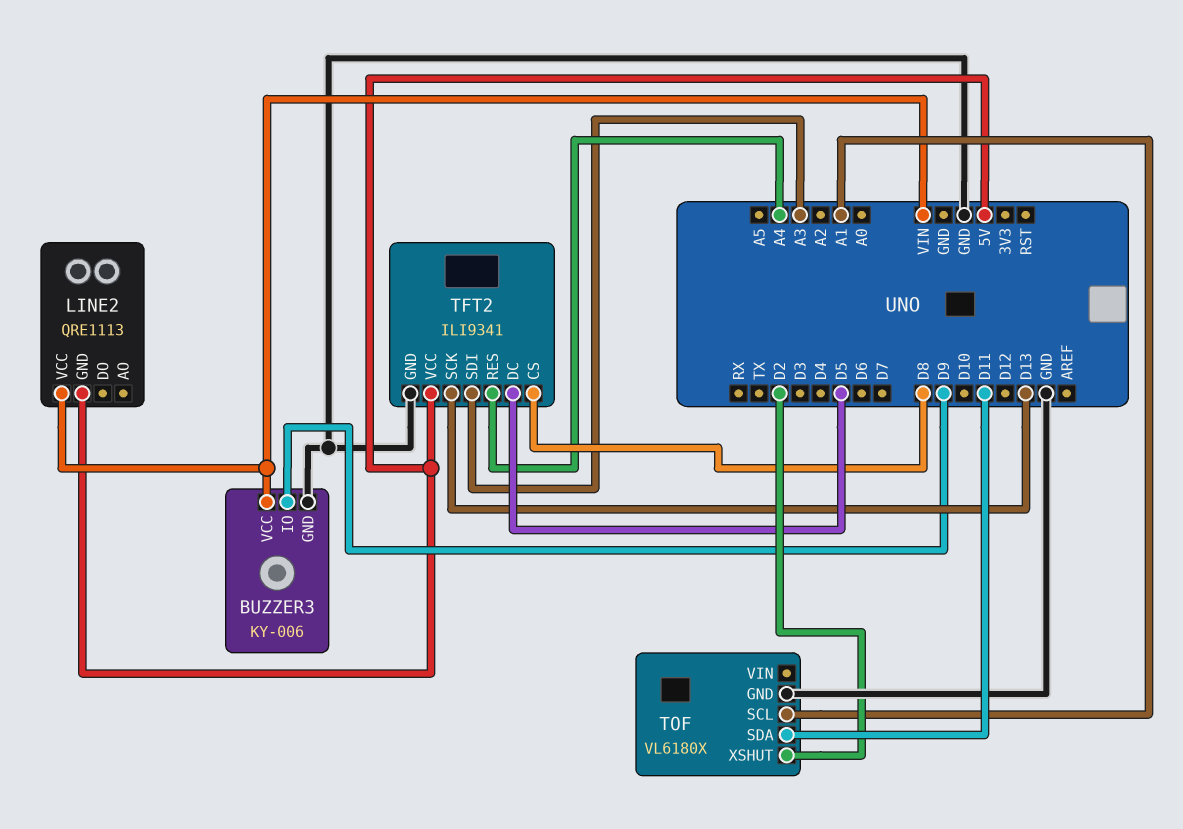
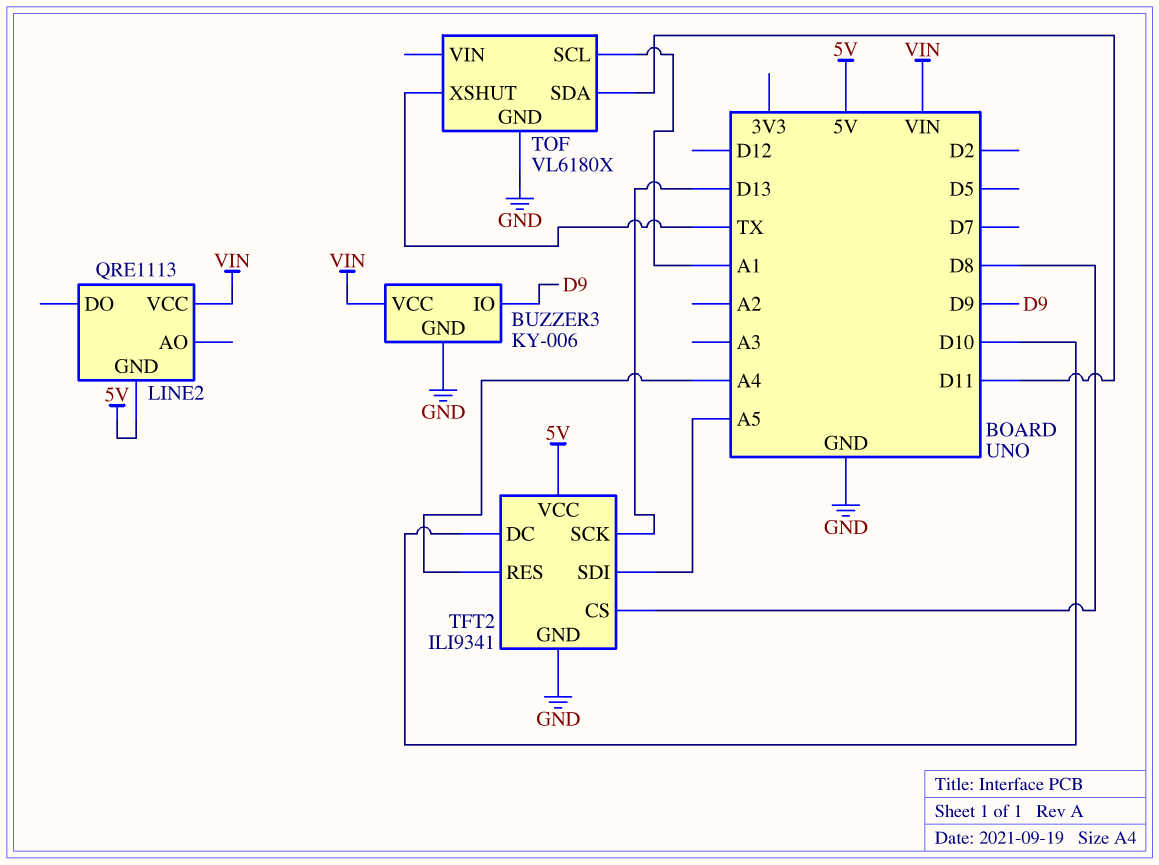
TFT2 pin DC: D5 -> D10
TFT2 pin SDI: A3 -> A5
TOF pin XSHUT: D2 -> TX

